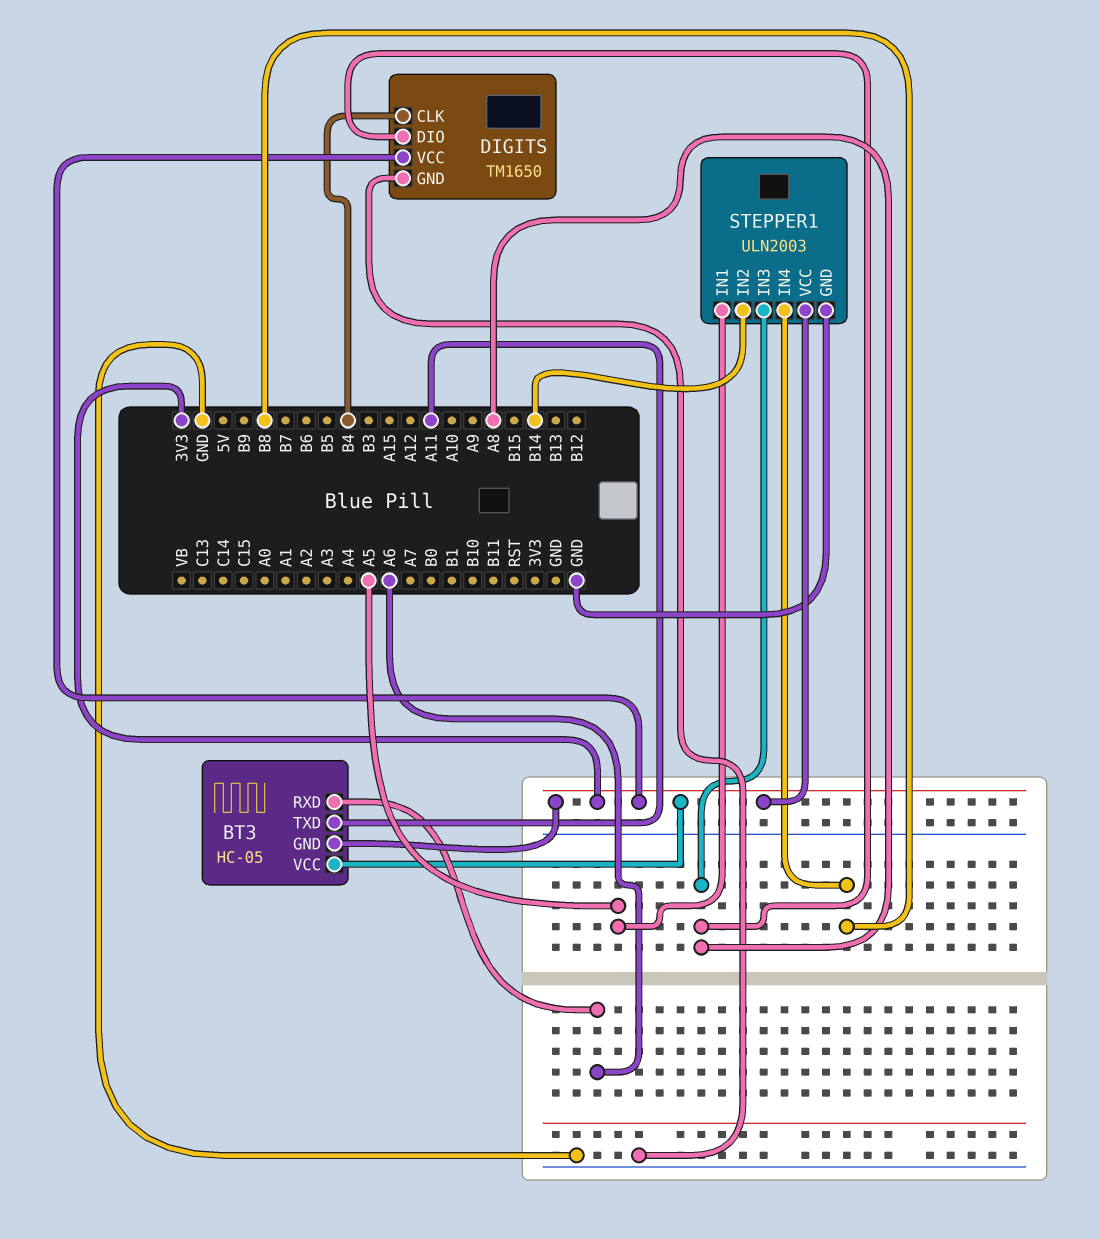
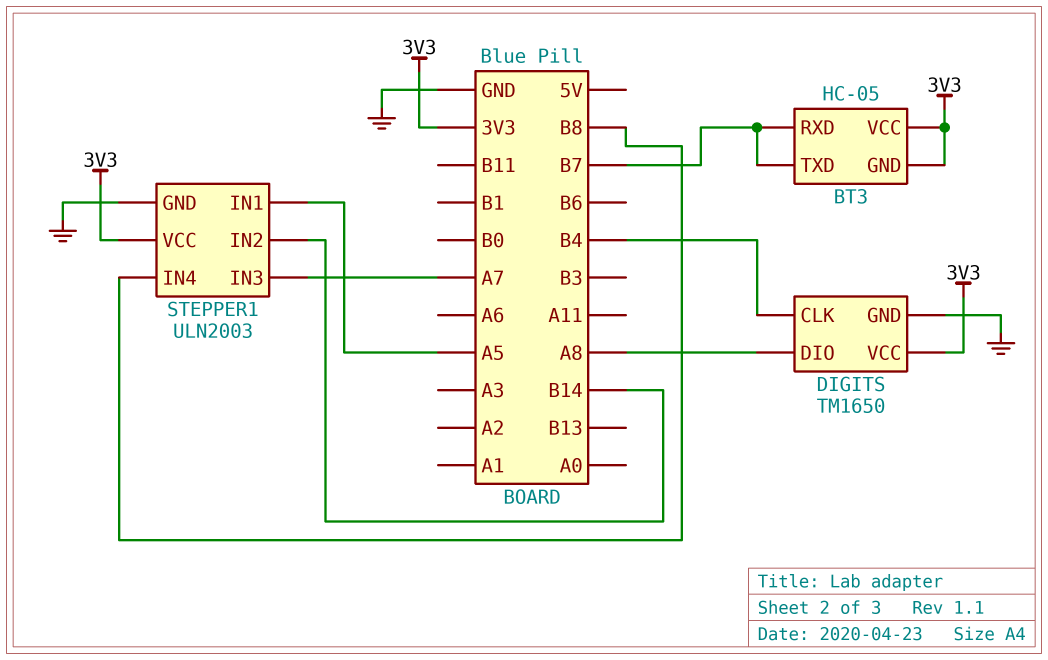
BT3 pin RXD: A6 -> B7
BT3 pin TXD: A11 -> B7
STEPPER1 pin IN3: A8 -> A7

